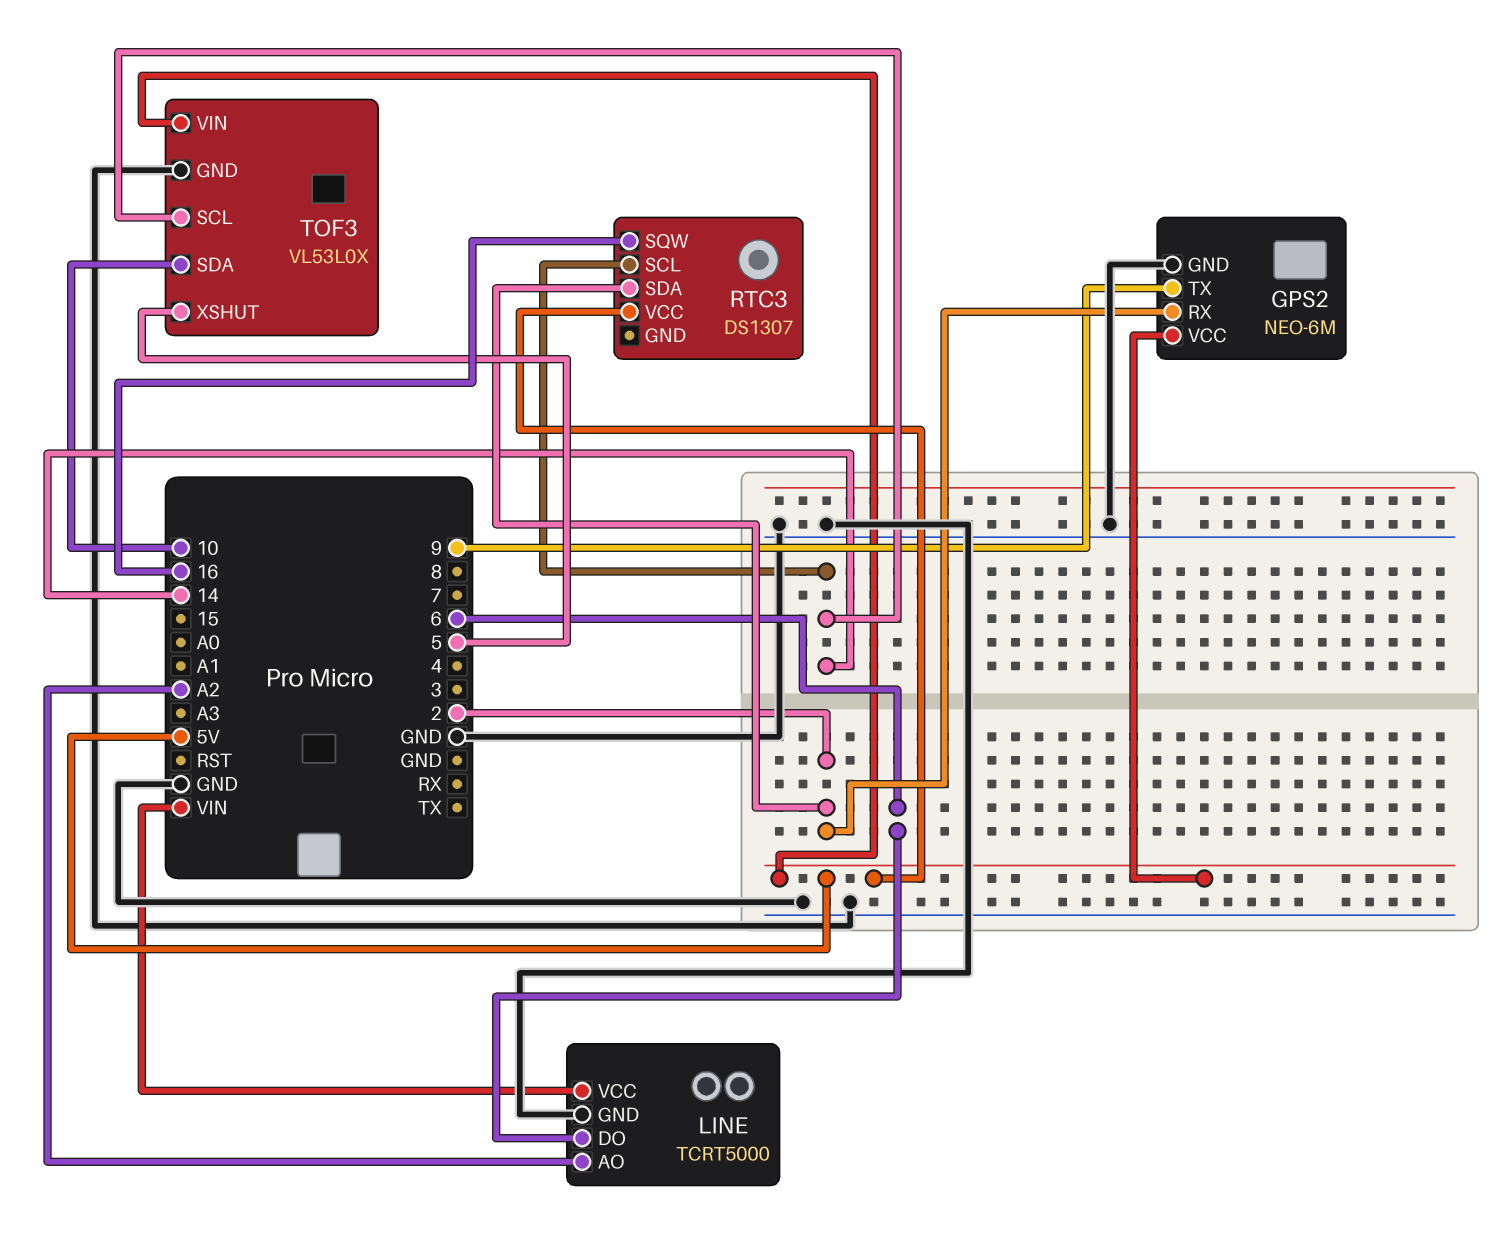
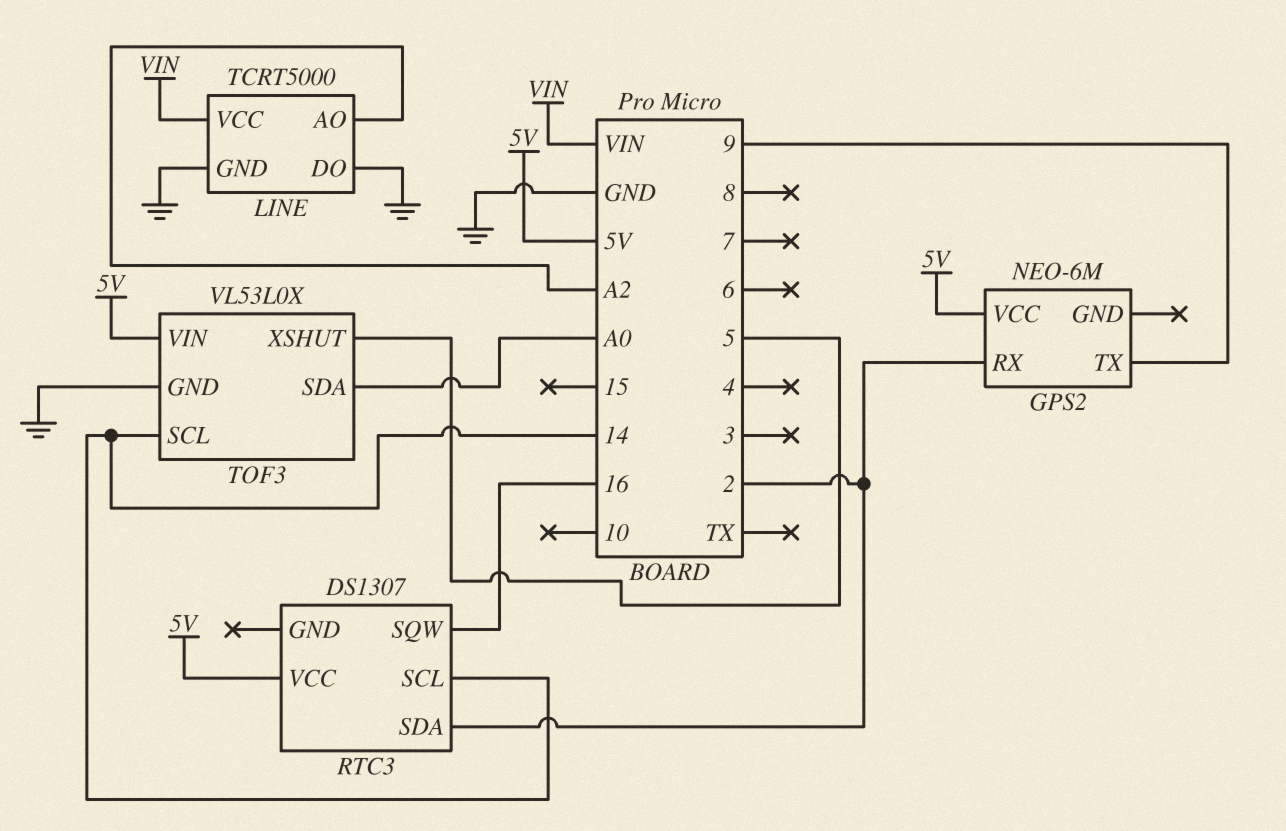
GPS2 pin GND: GND -> none
LINE pin DO: 6 -> GND
TOF3 pin SDA: 10 -> A0

